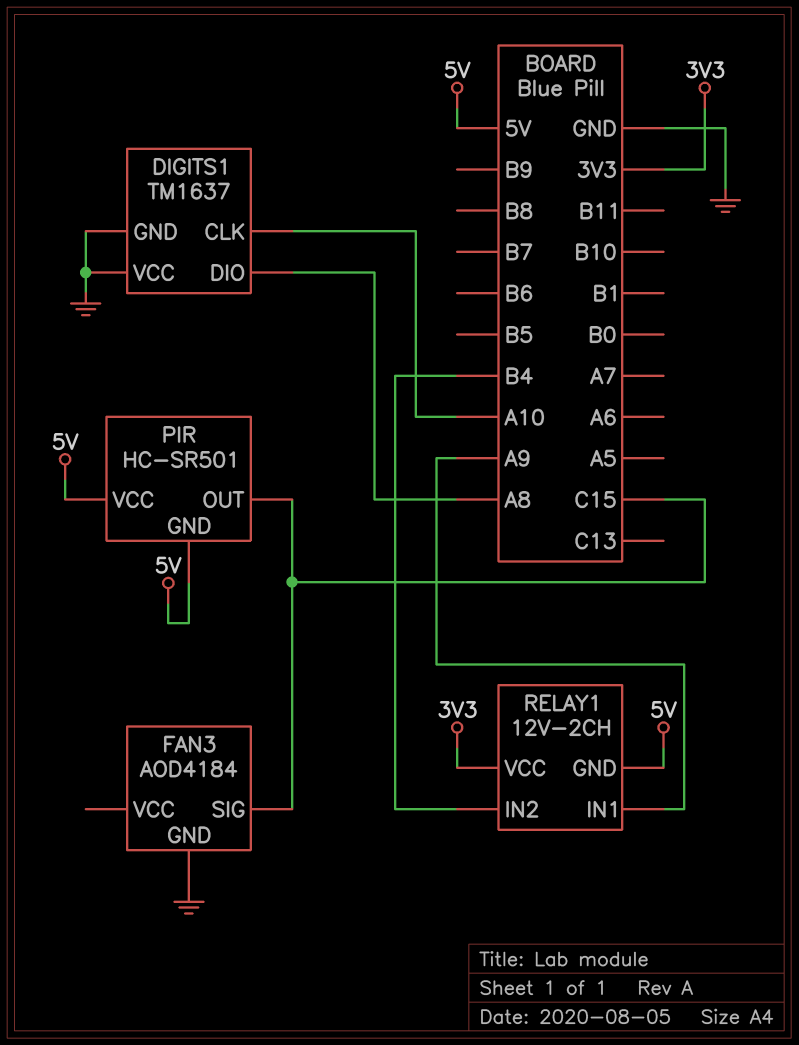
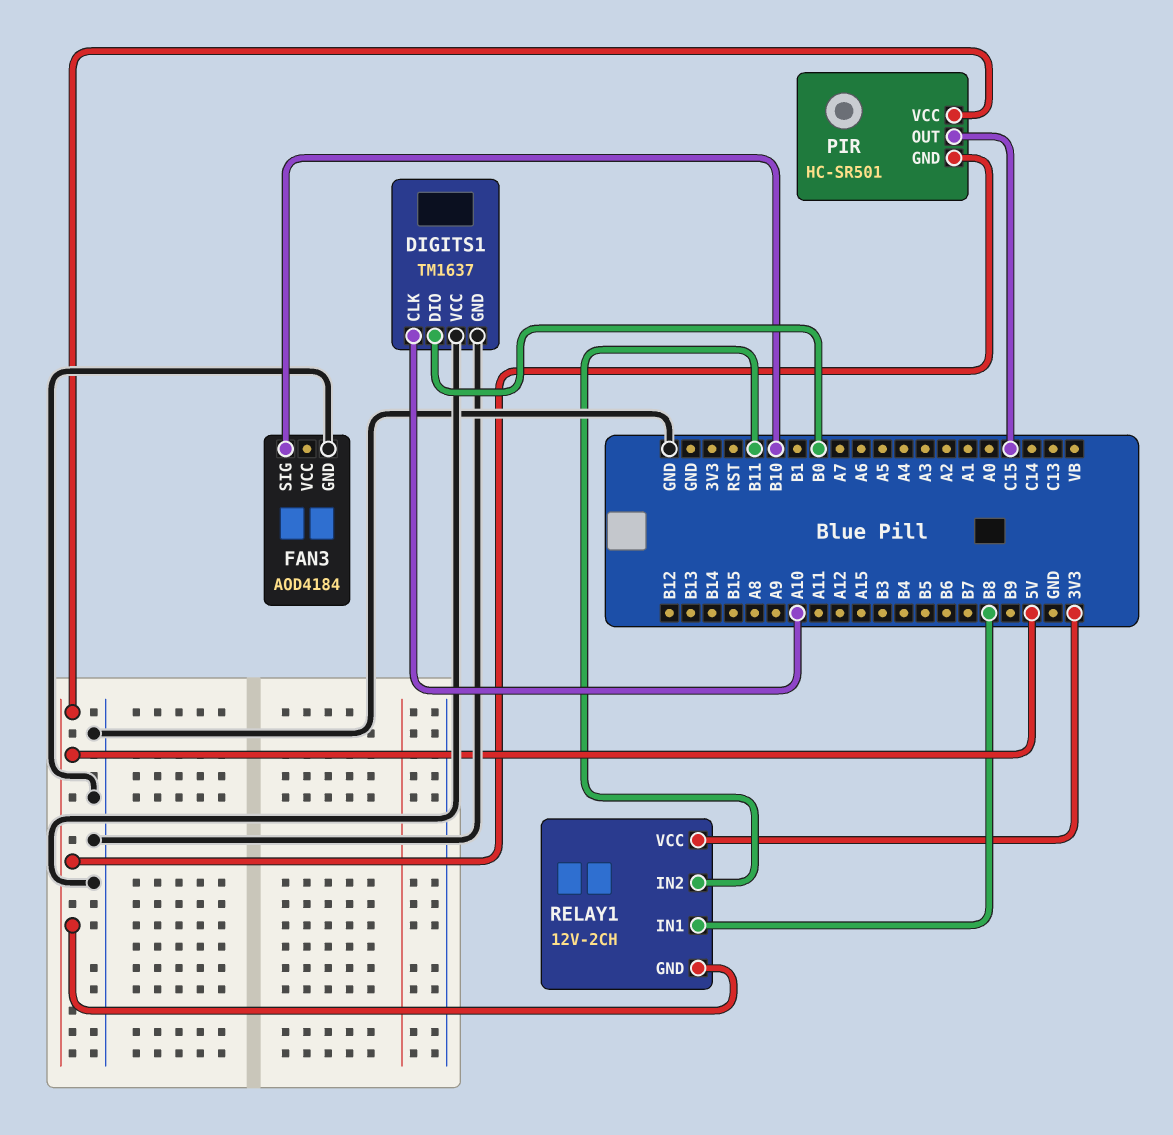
DIGITS1 pin DIO: A8 -> B0
FAN3 pin SIG: C15 -> B10
RELAY1 pin IN1: A9 -> B8
RELAY1 pin IN2: B4 -> B11

